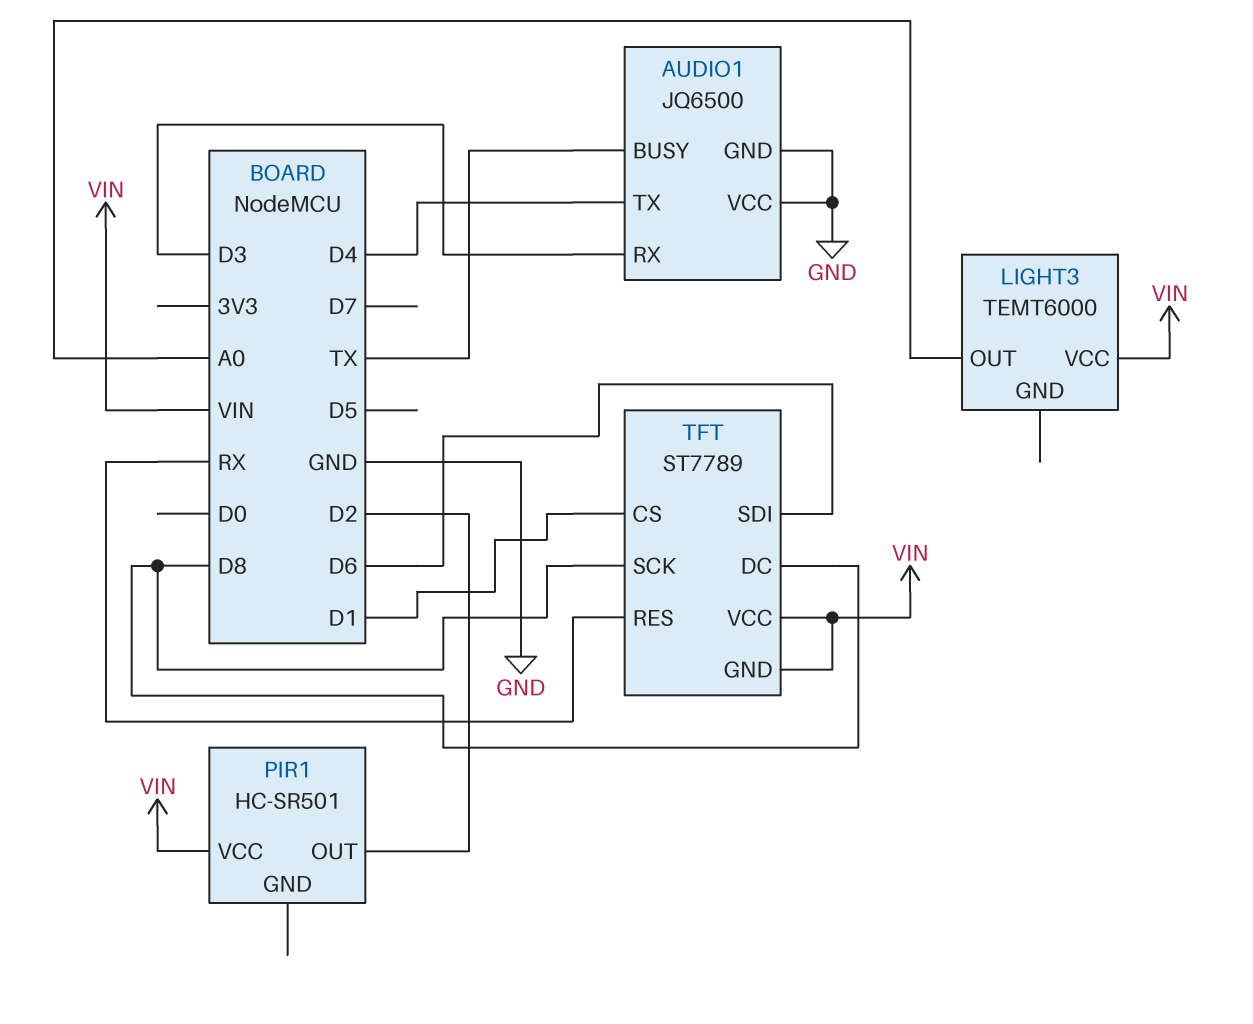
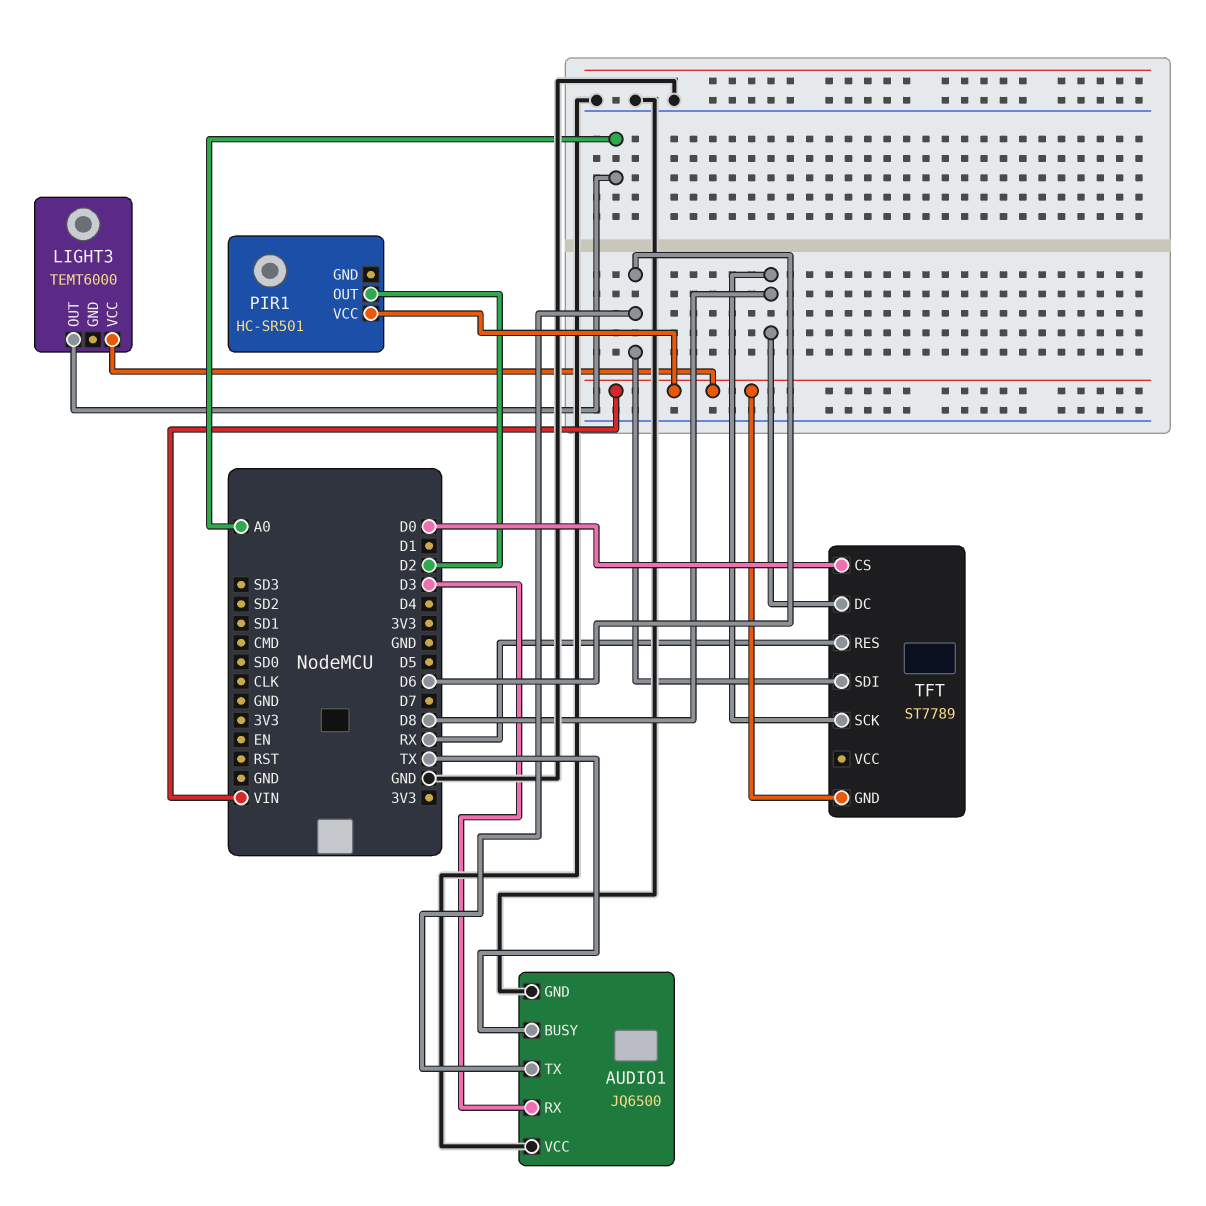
AUDIO1 pin TX: D4 -> D6
TFT pin CS: D1 -> D0
TFT pin VCC: VIN -> none

